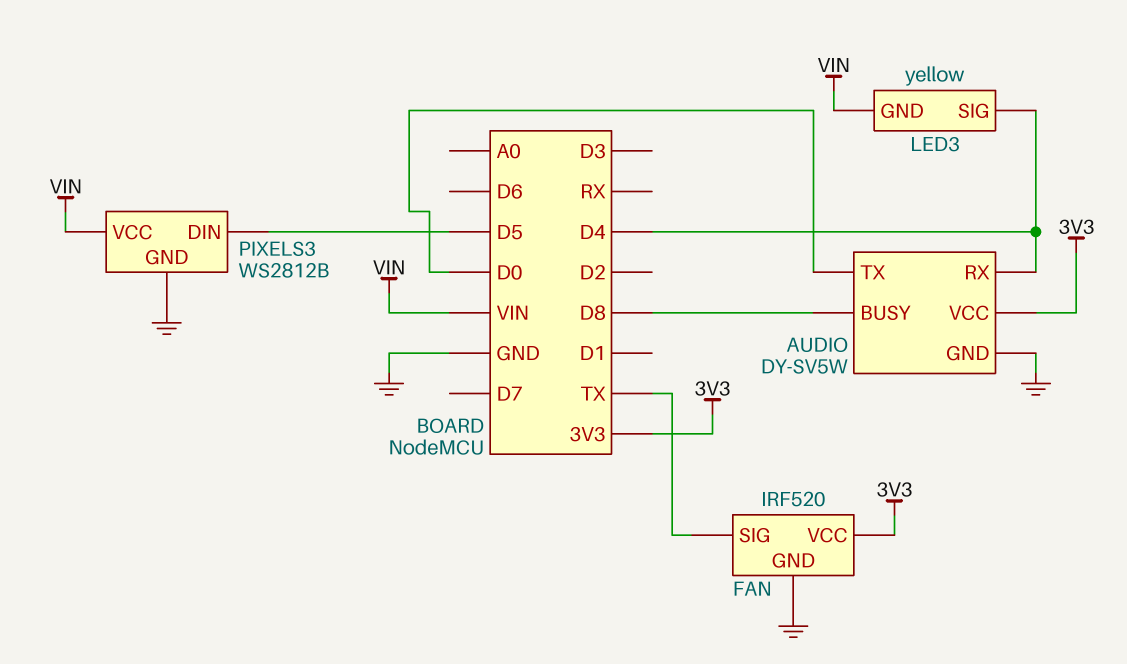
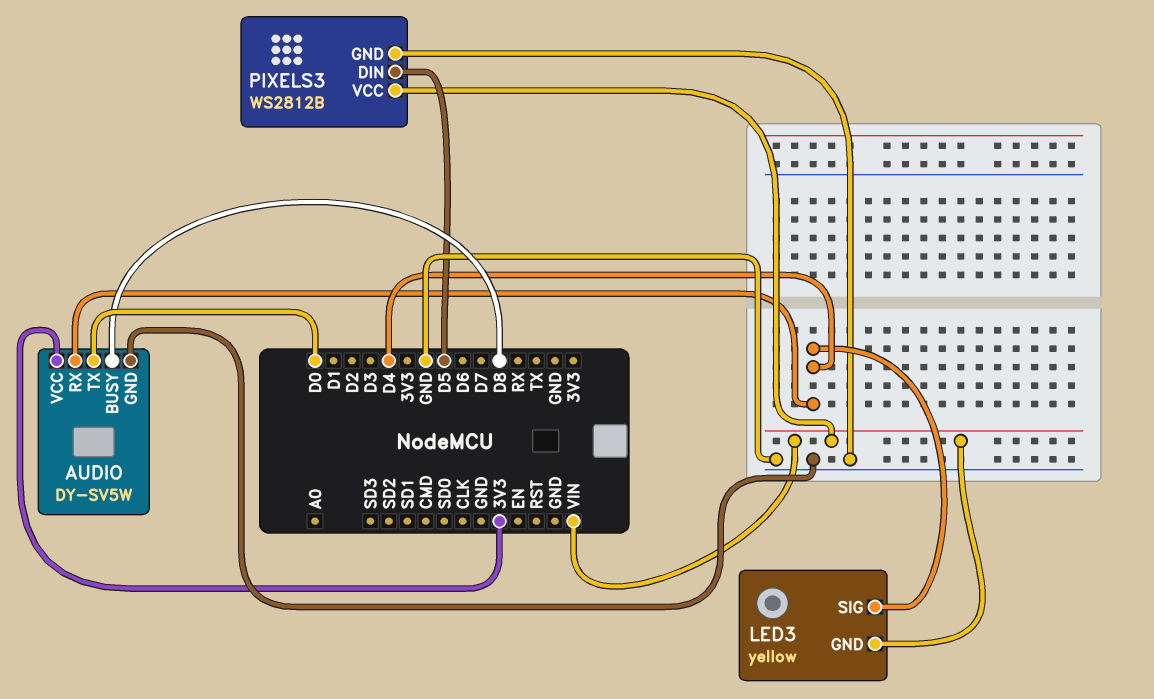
FAN: IRF520 -> none
FAN pin GND: GND -> none
FAN pin SIG: TX -> none
FAN pin VCC: 3V3 -> none

